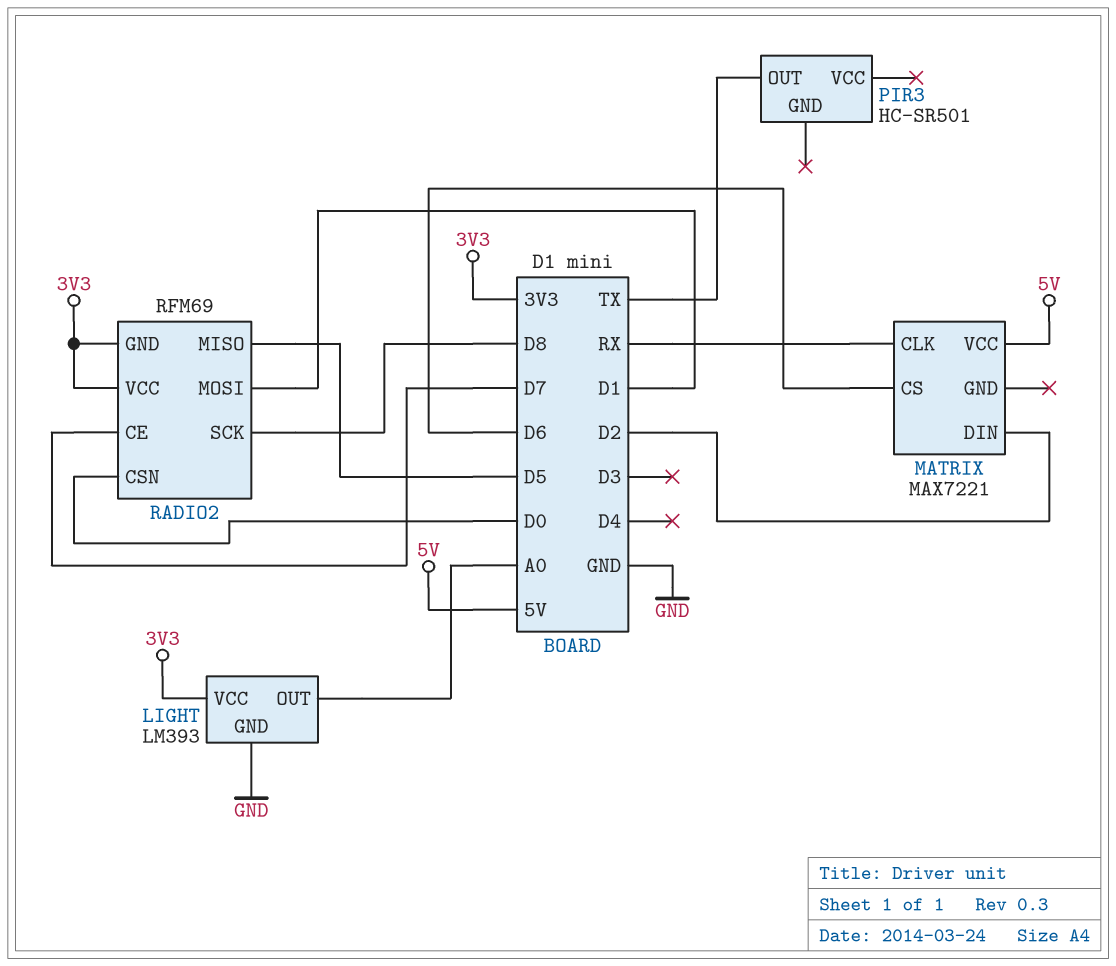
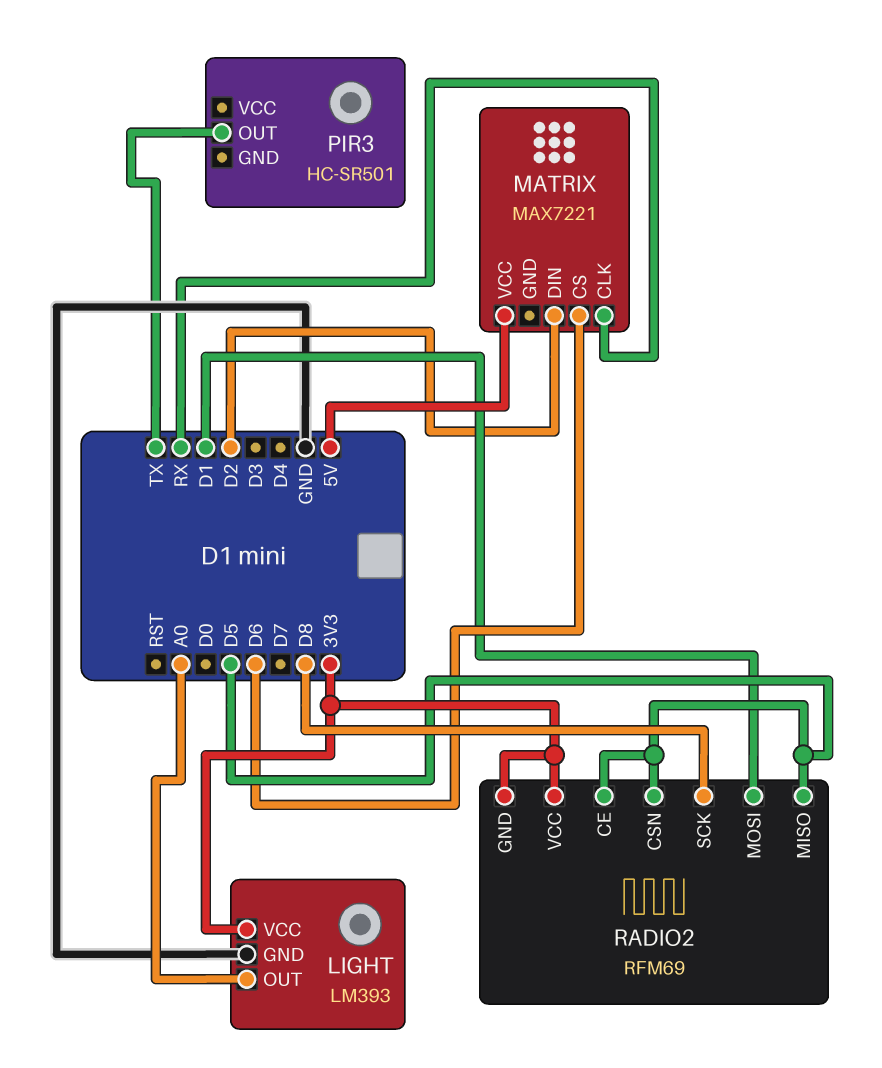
RADIO2 pin CE: D7 -> D5
RADIO2 pin CSN: D0 -> D5

